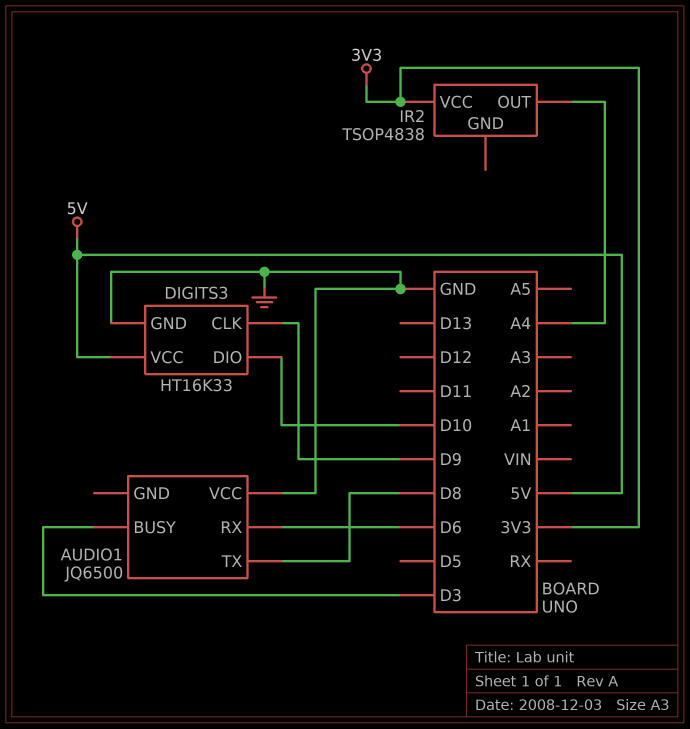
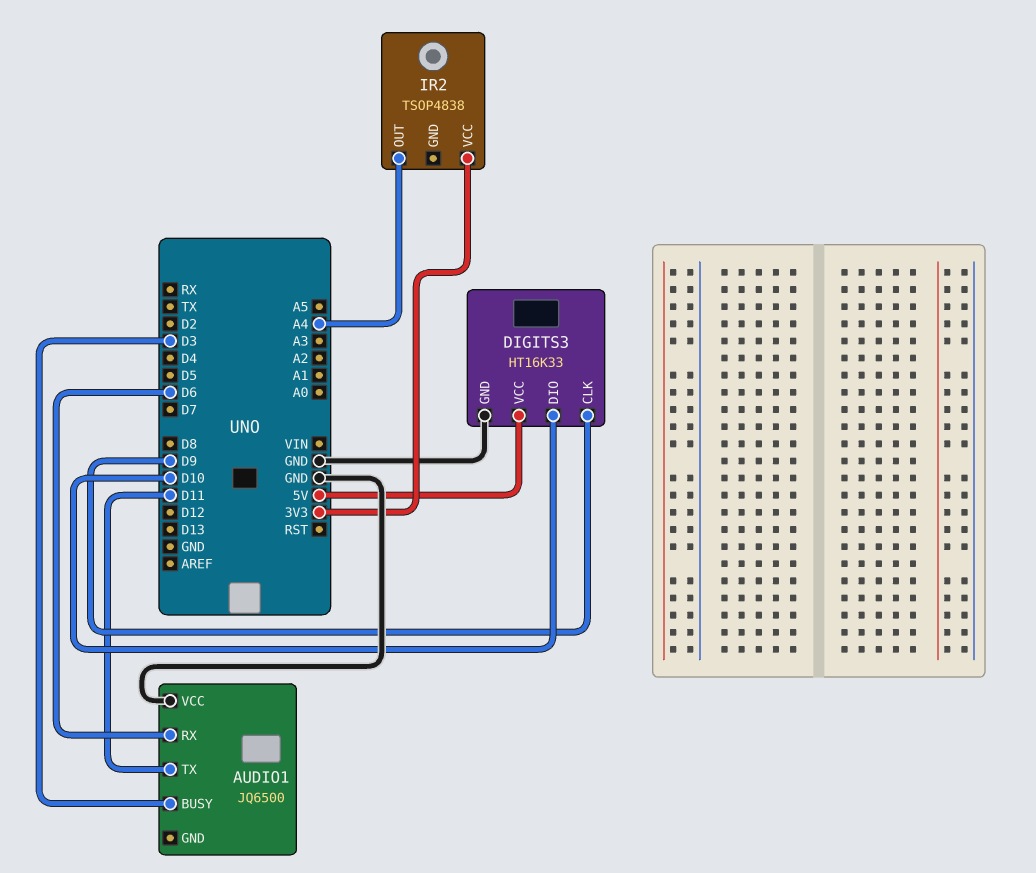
AUDIO1 pin TX: D8 -> D11

